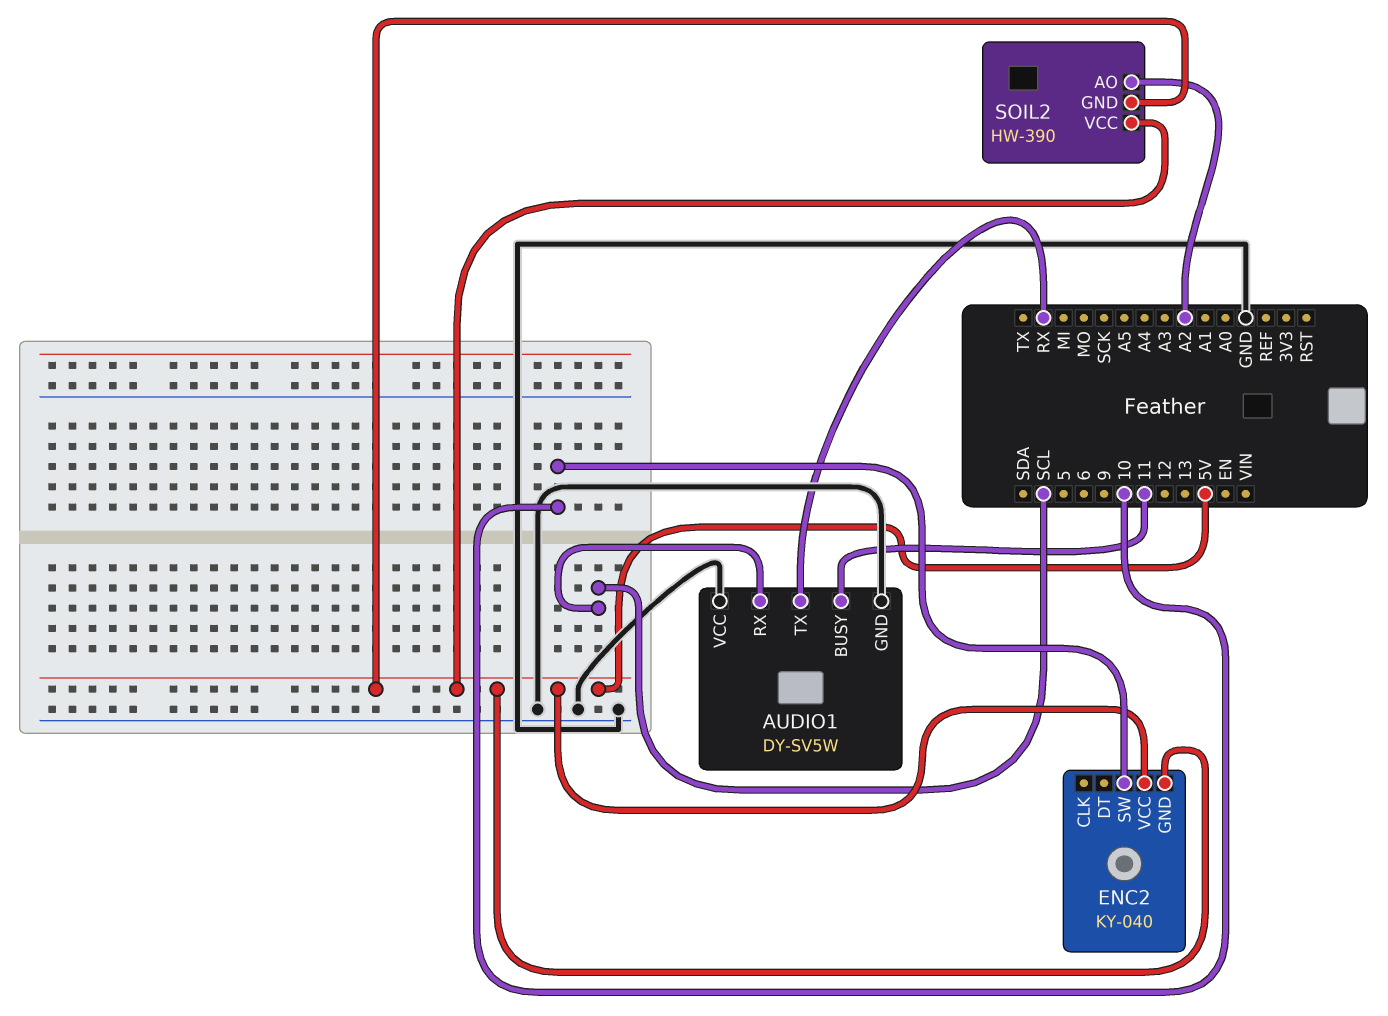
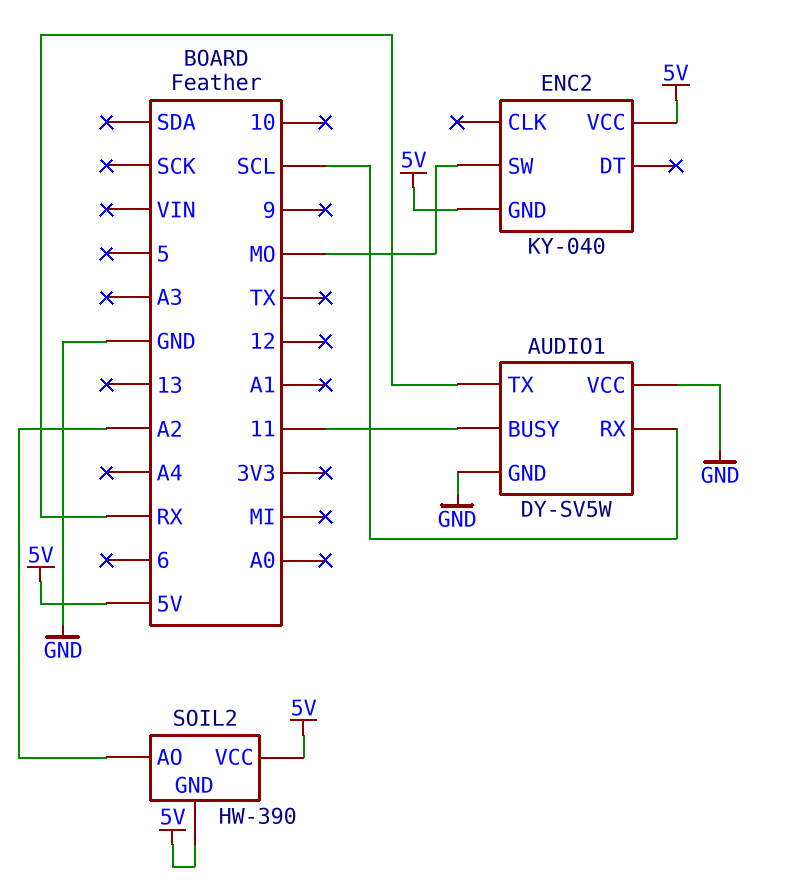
ENC2 pin SW: 10 -> MO

